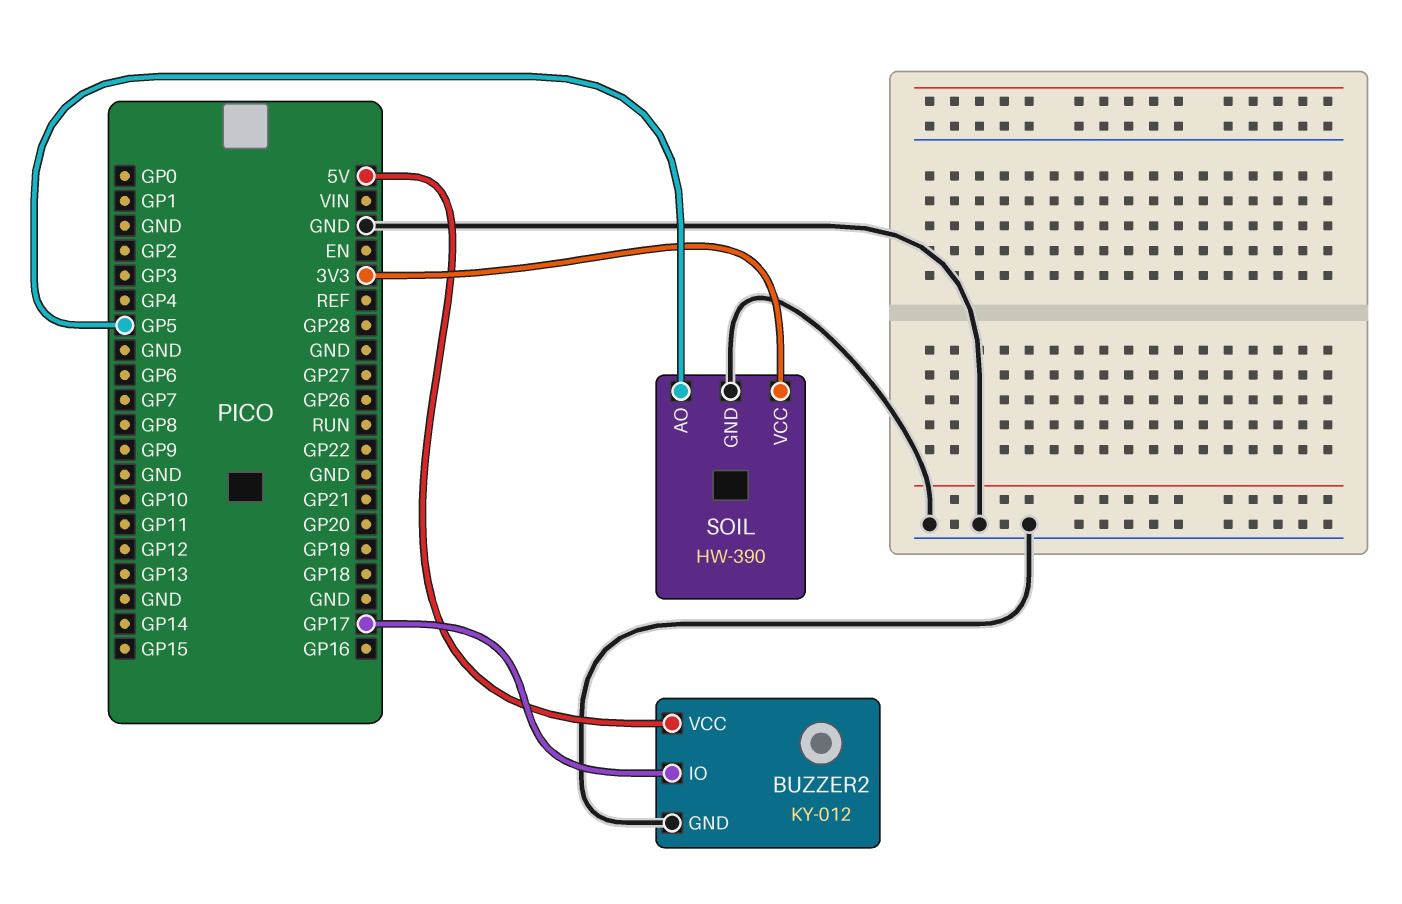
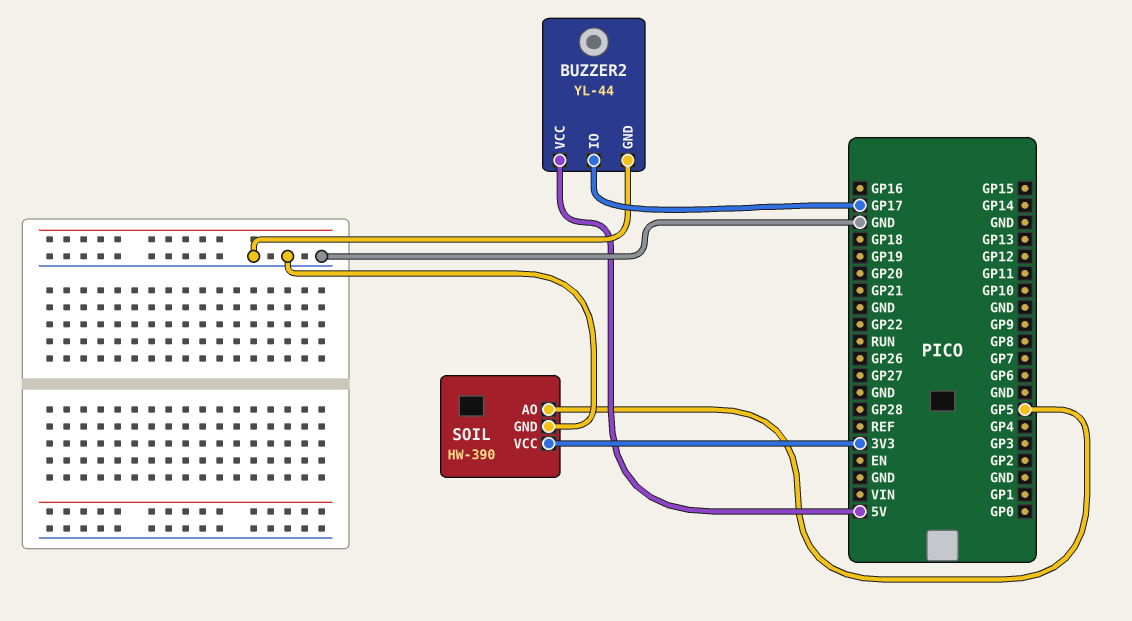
BUZZER2: KY-012 -> YL-44

